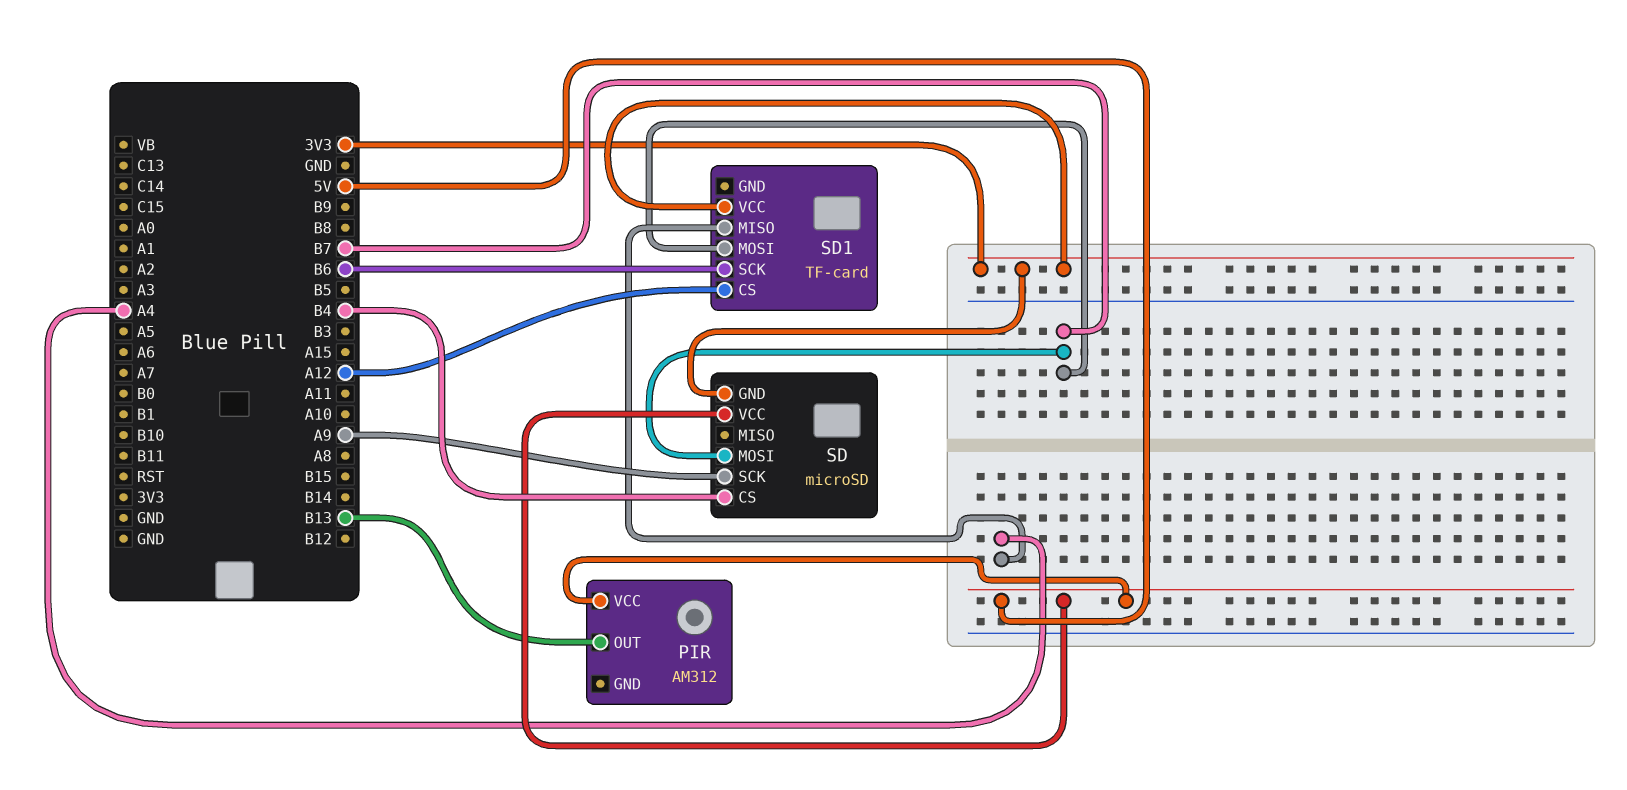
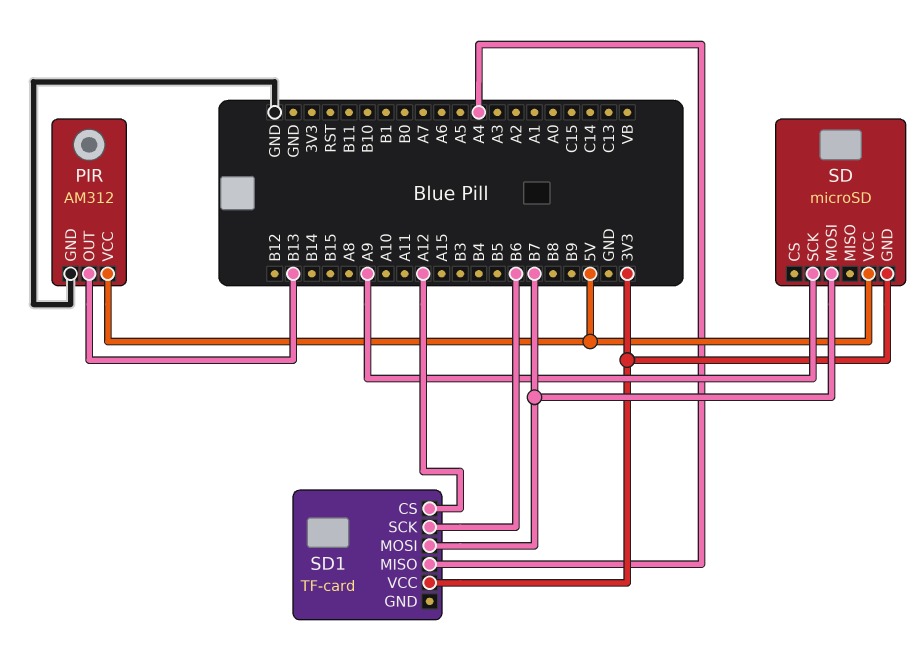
PIR pin GND: none -> GND
SD pin CS: B4 -> none

